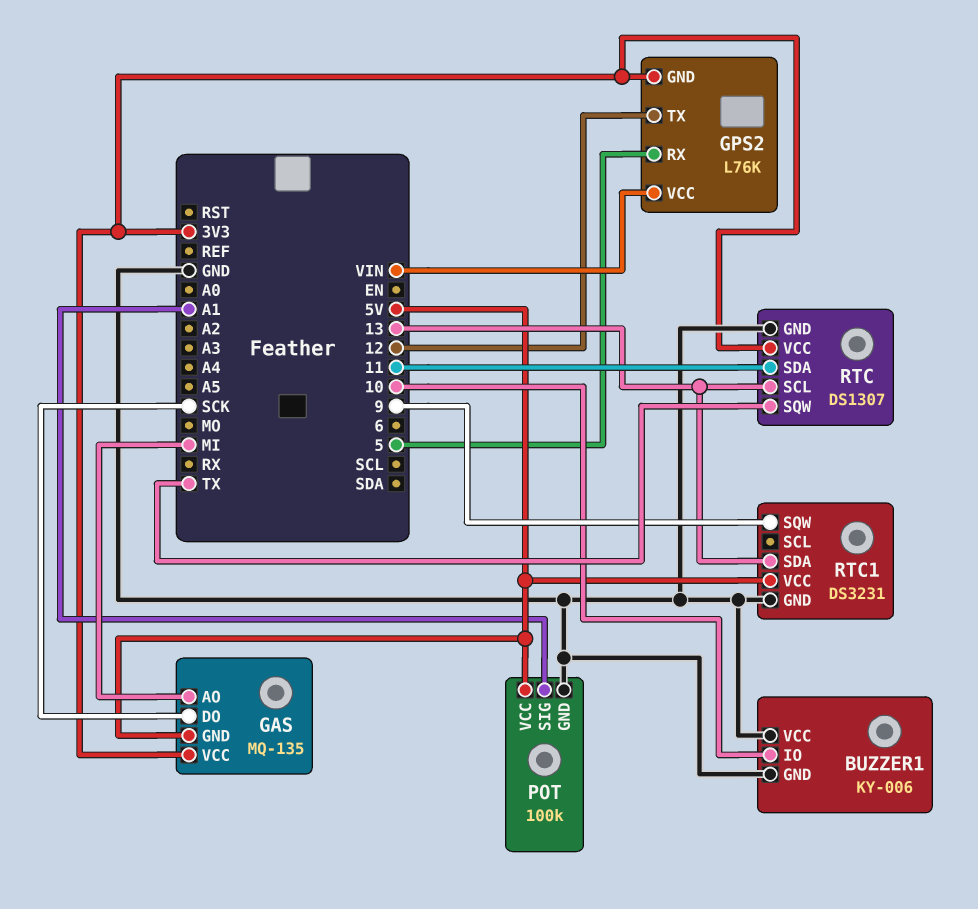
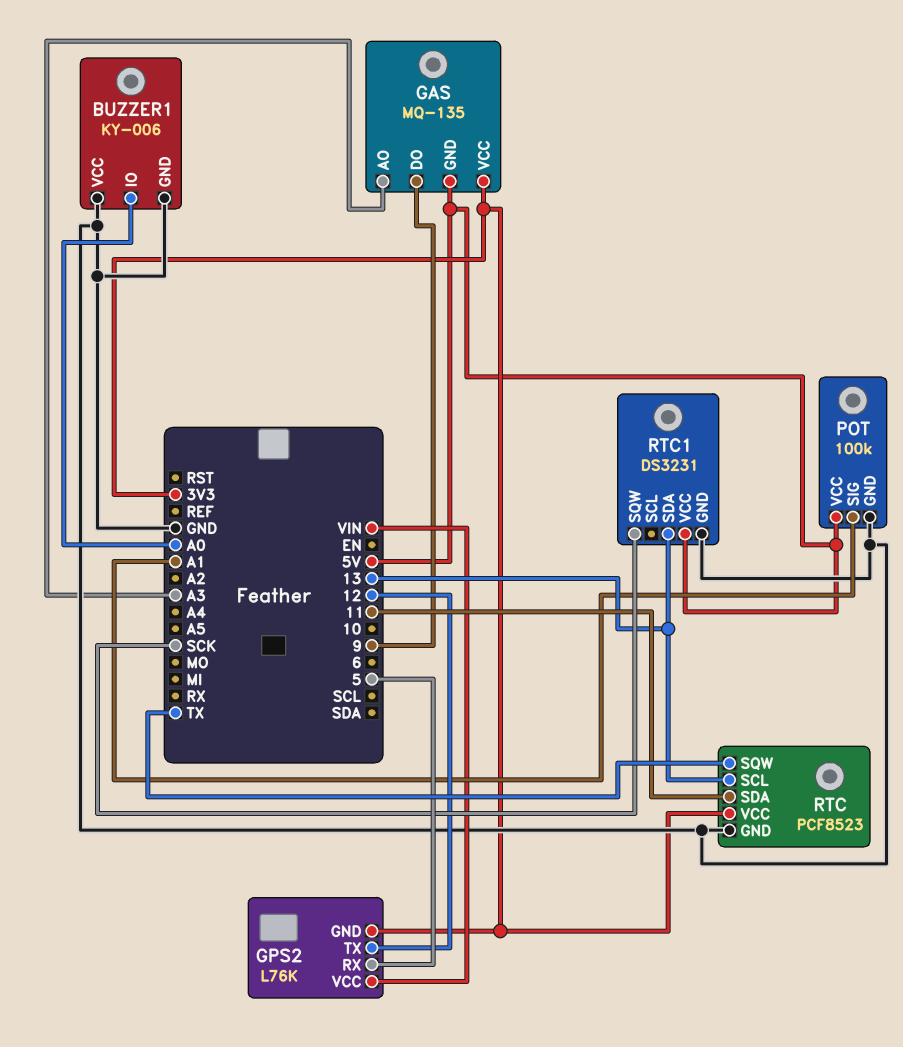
BUZZER1 pin IO: 10 -> A0
GAS pin AO: MI -> A3
GAS pin DO: SCK -> 9
RTC: DS1307 -> PCF8523
RTC1 pin SQW: 9 -> SCK

